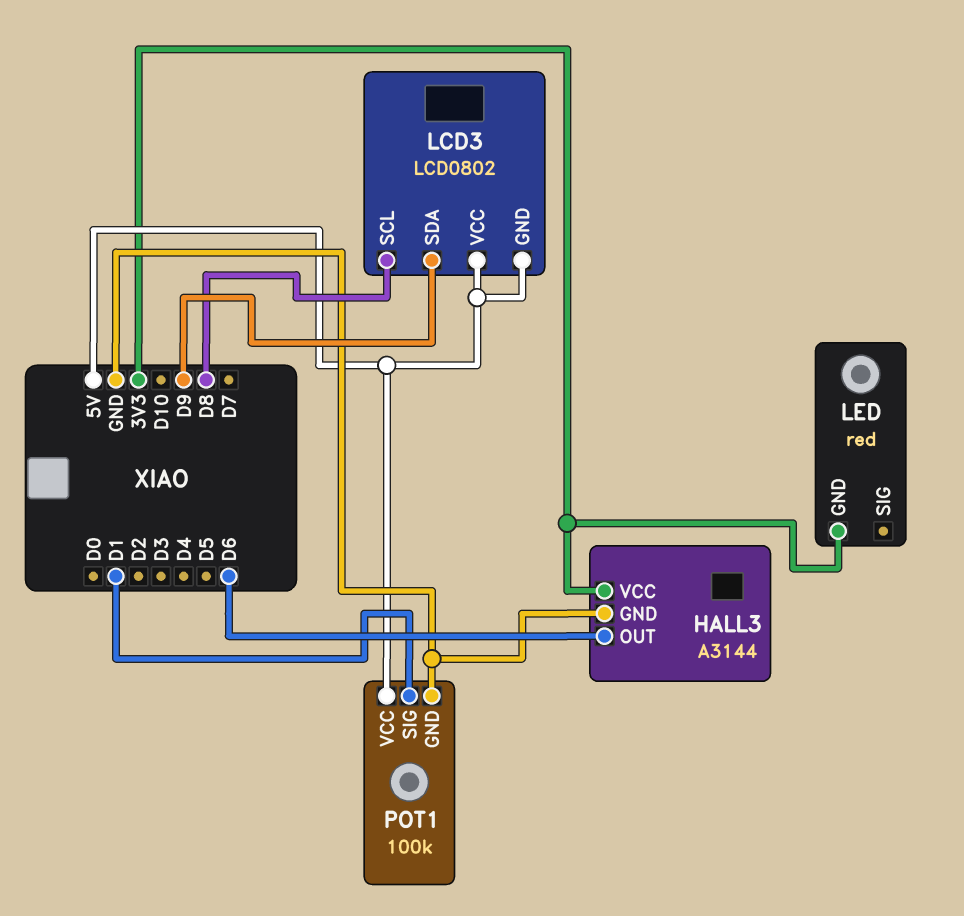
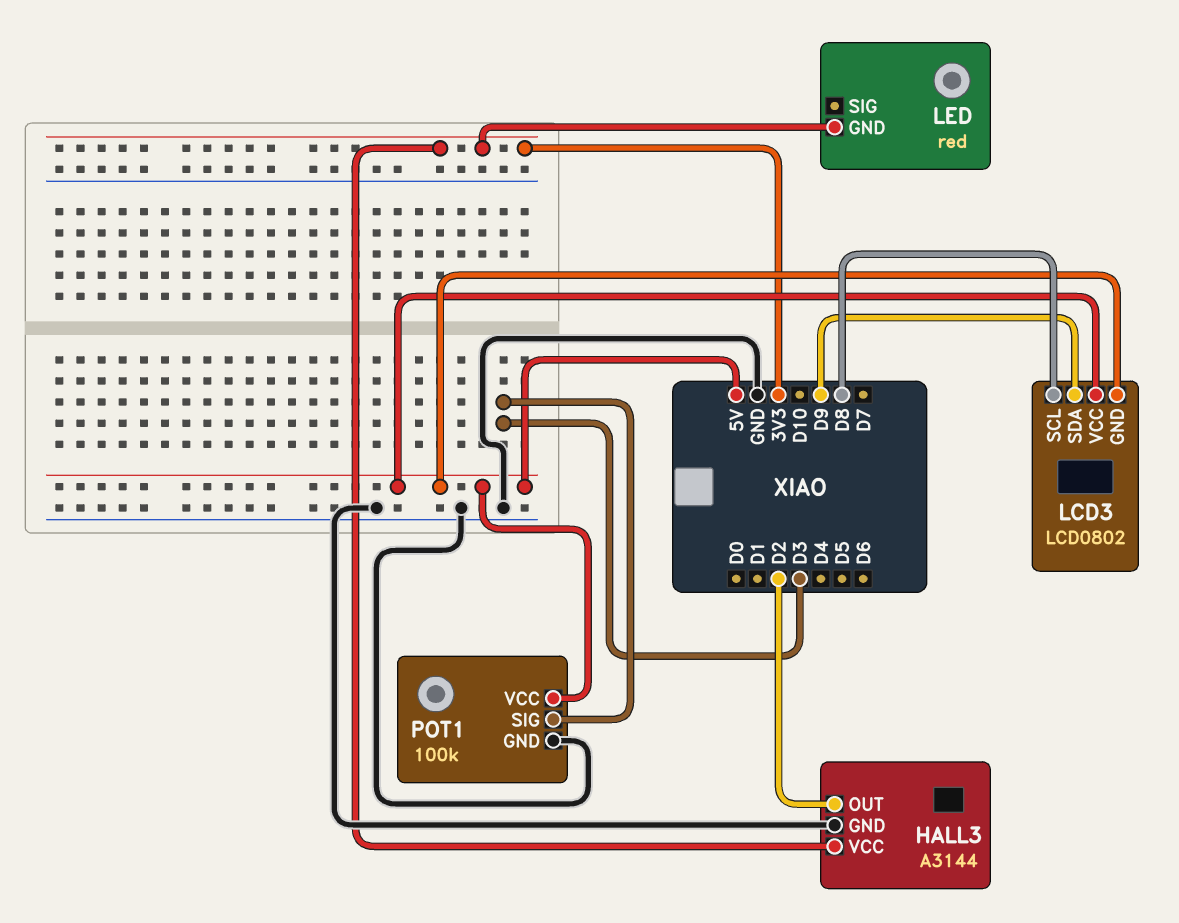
HALL3 pin OUT: D6 -> D2
POT1 pin SIG: D1 -> D3

